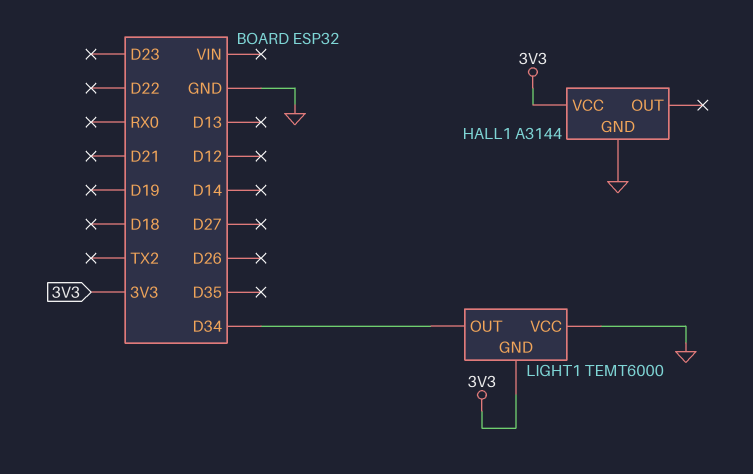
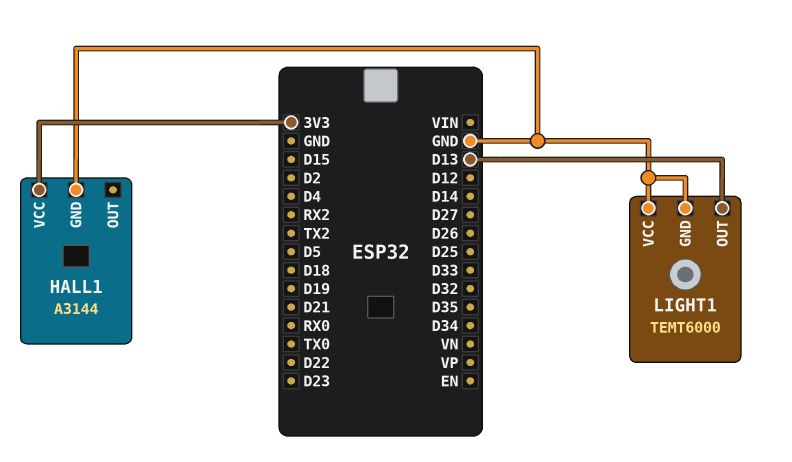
LIGHT1 pin GND: 3V3 -> GND
LIGHT1 pin OUT: D34 -> D13

